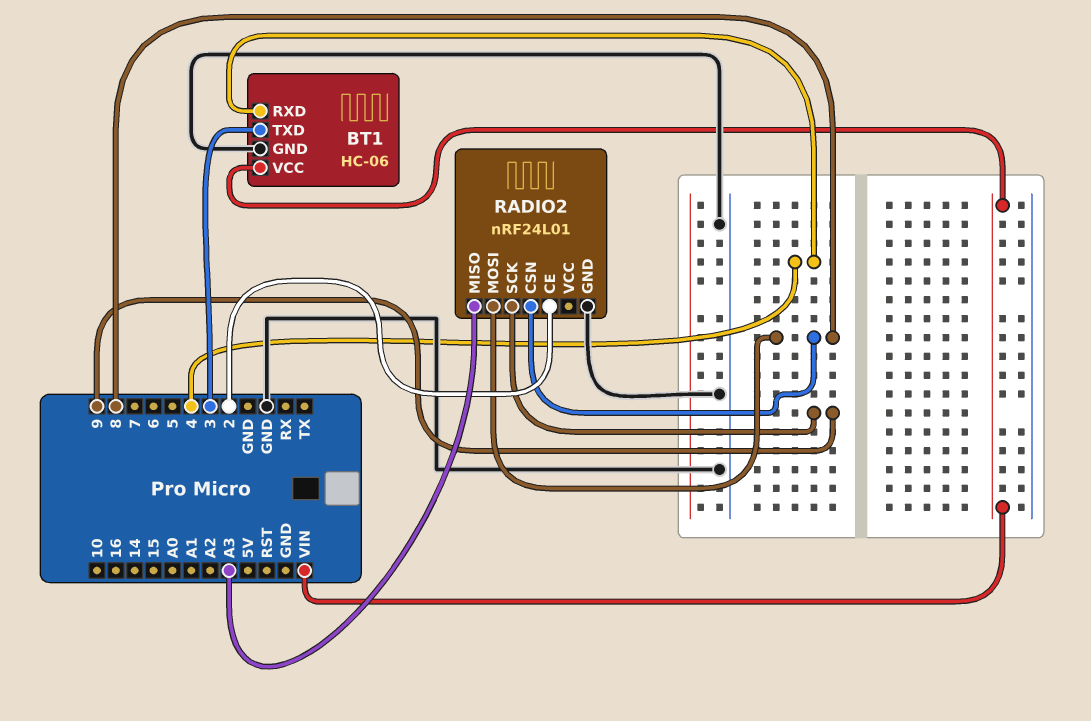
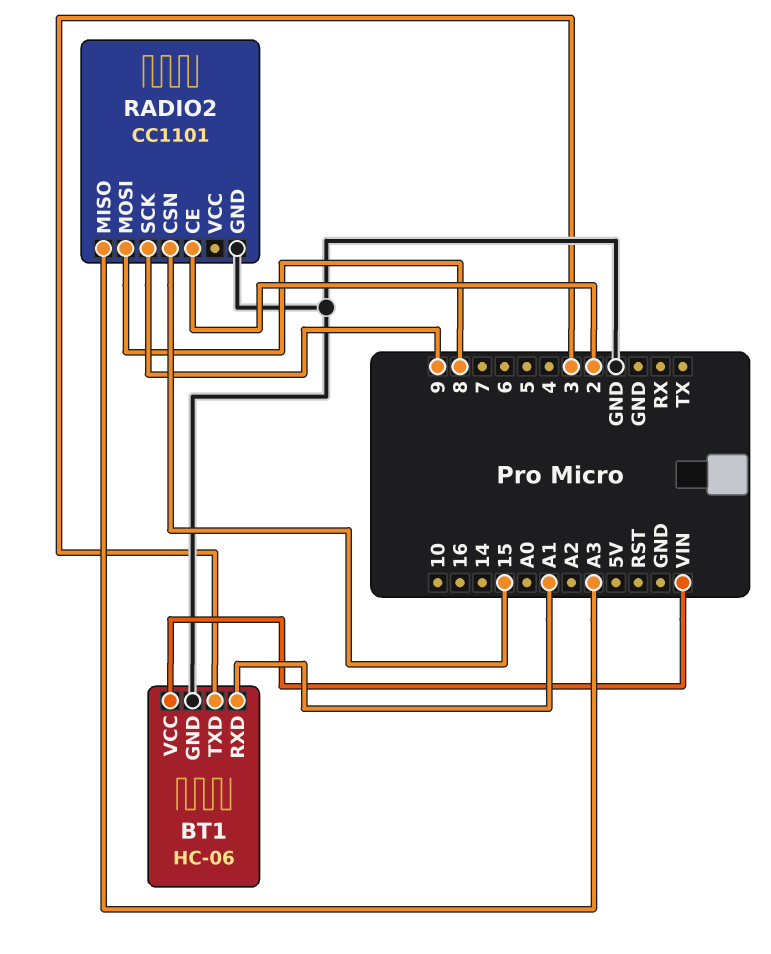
BT1 pin RXD: 4 -> A1
RADIO2: nRF24L01 -> CC1101
RADIO2 pin CSN: 8 -> 15

